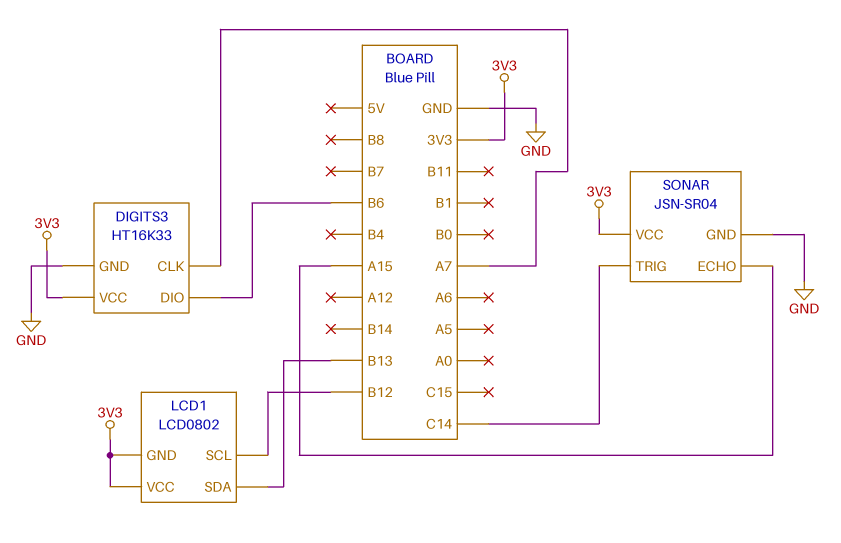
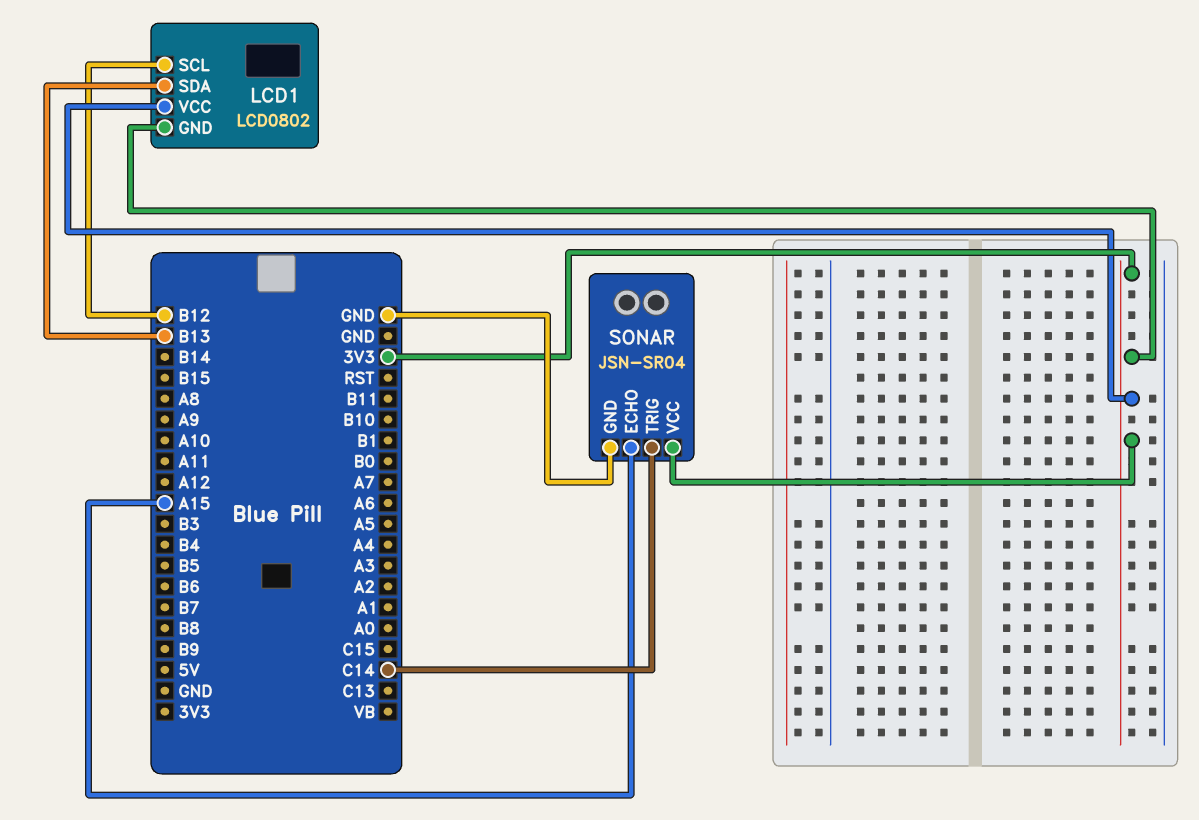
DIGITS3: HT16K33 -> none
DIGITS3 pin CLK: A7 -> none
DIGITS3 pin DIO: B6 -> none
DIGITS3 pin GND: GND -> none
DIGITS3 pin VCC: 3V3 -> none

